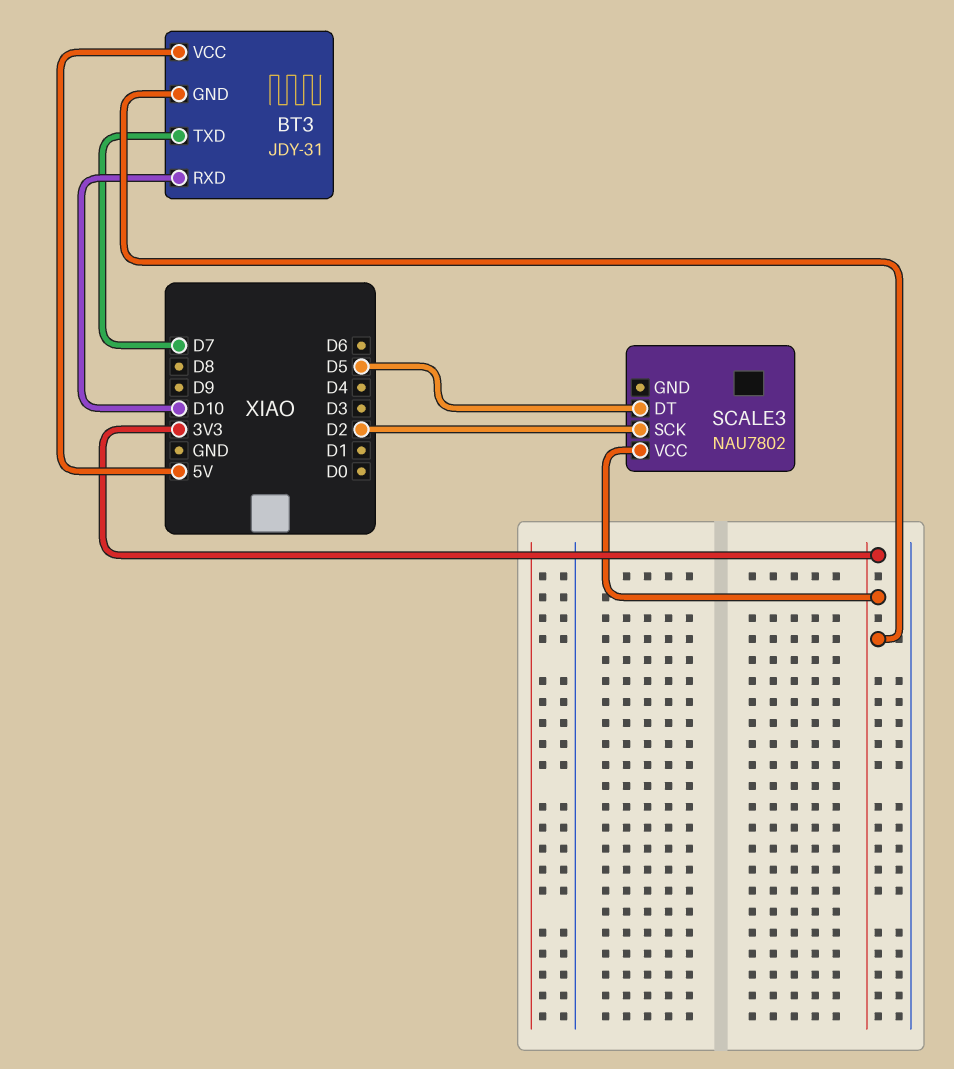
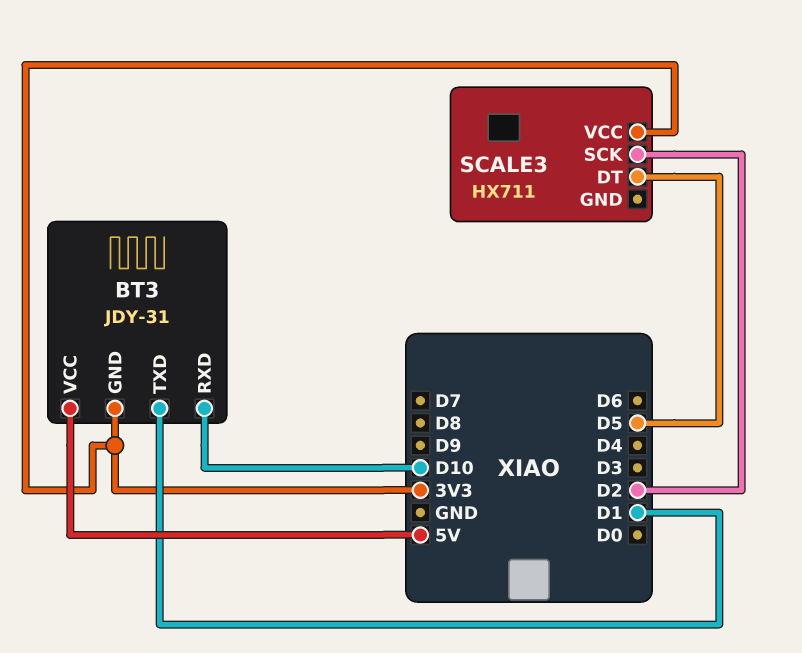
BT3 pin TXD: D7 -> D1
SCALE3: NAU7802 -> HX711

